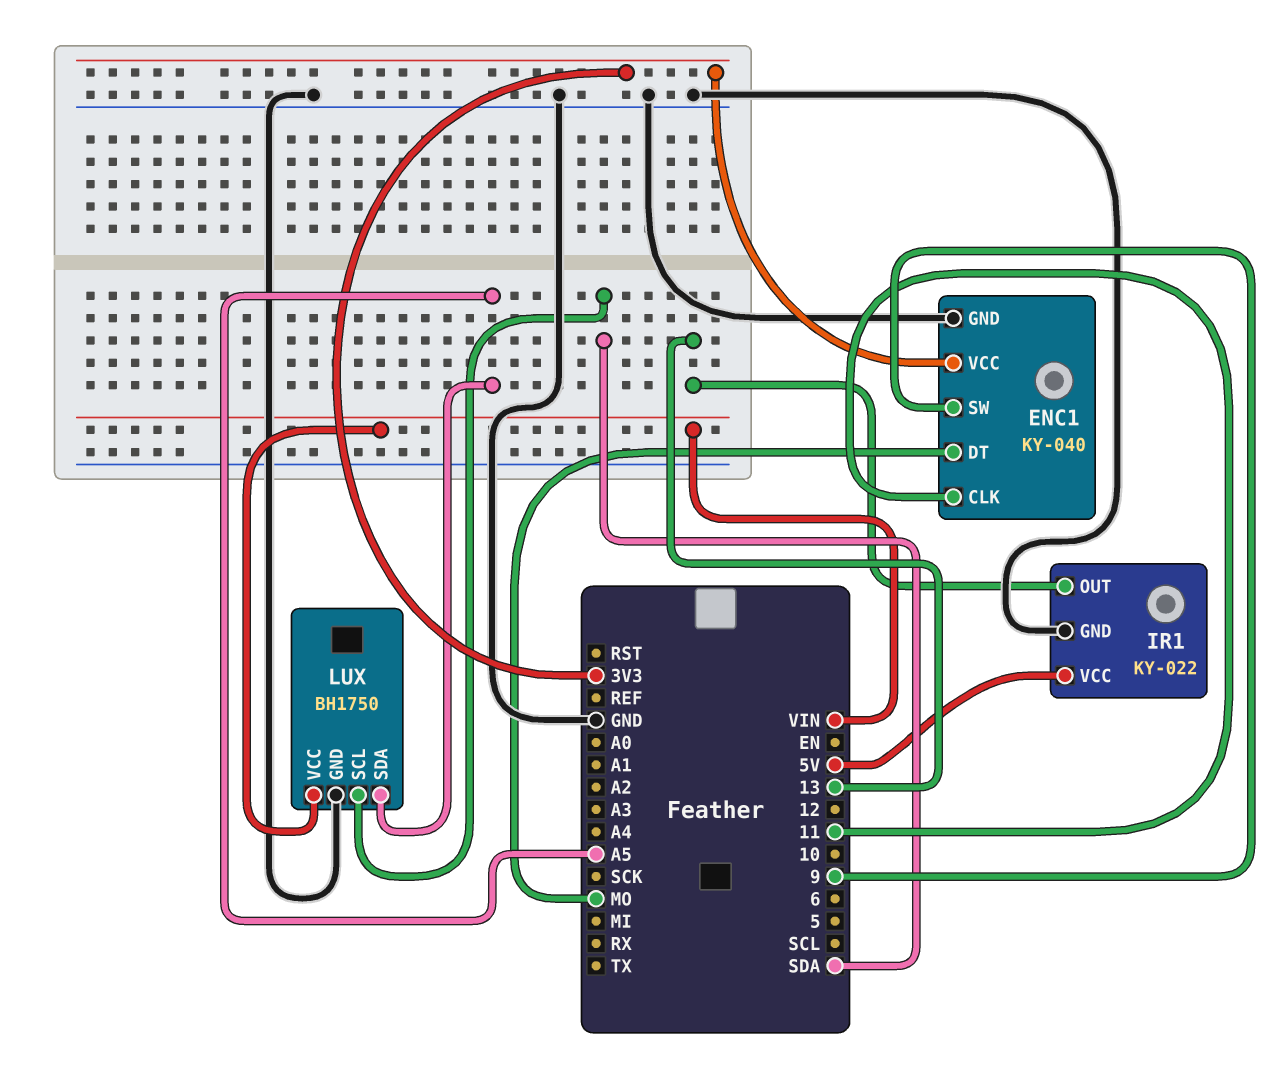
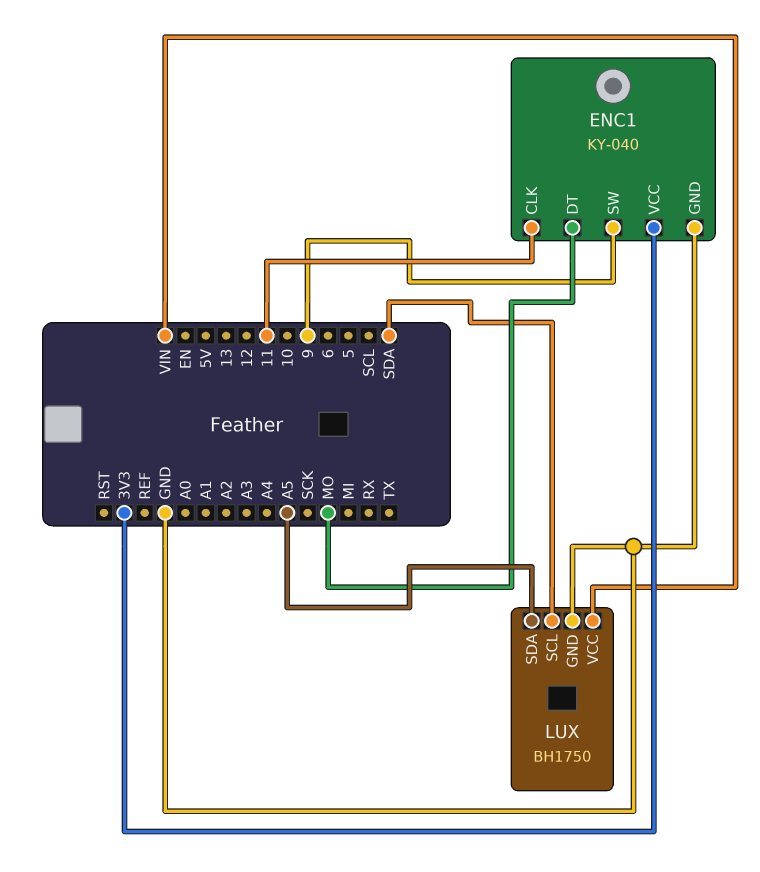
IR1: KY-022 -> none
IR1 pin GND: GND -> none
IR1 pin OUT: 13 -> none
IR1 pin VCC: 5V -> none

